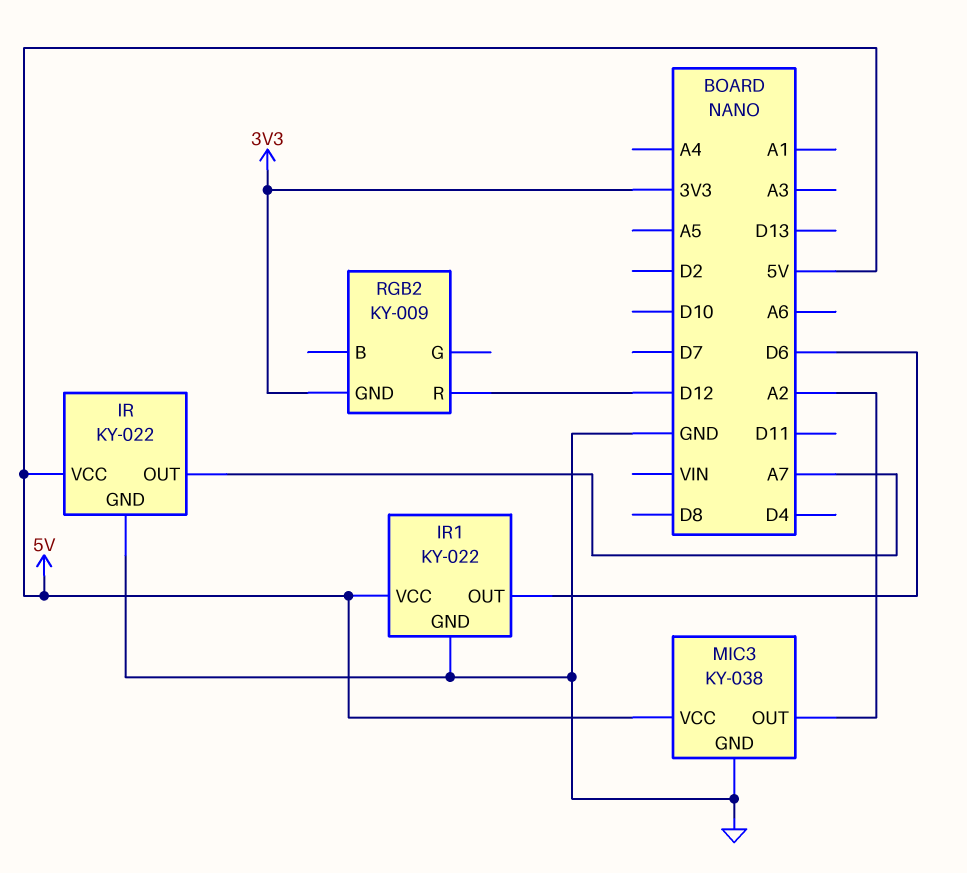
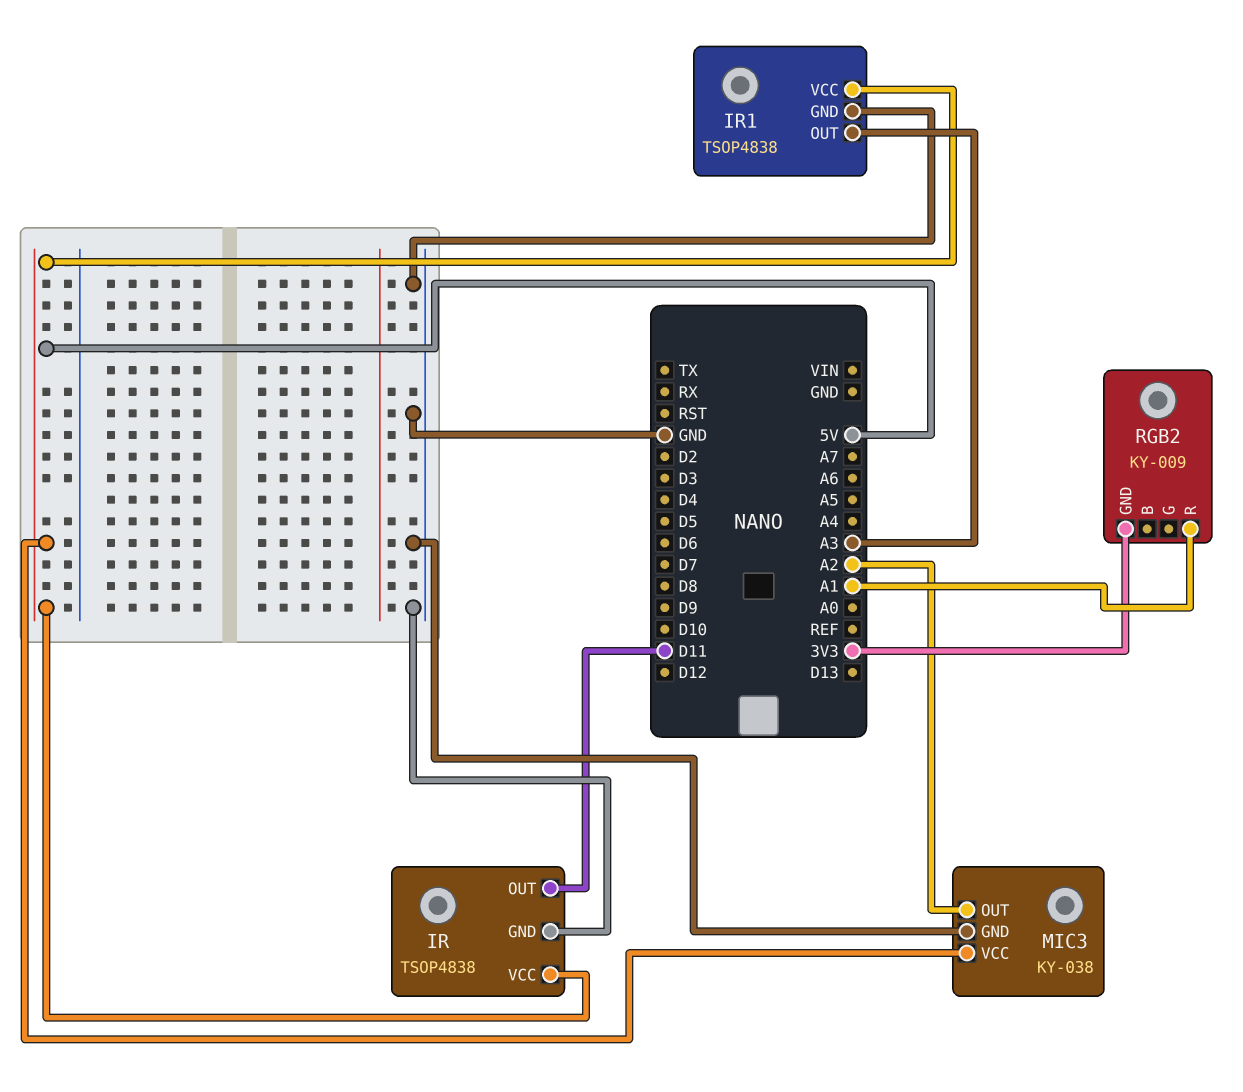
IR: KY-022 -> TSOP4838
IR pin OUT: A7 -> D11
IR1: KY-022 -> TSOP4838
IR1 pin OUT: D6 -> A3
RGB2 pin R: D12 -> A1

